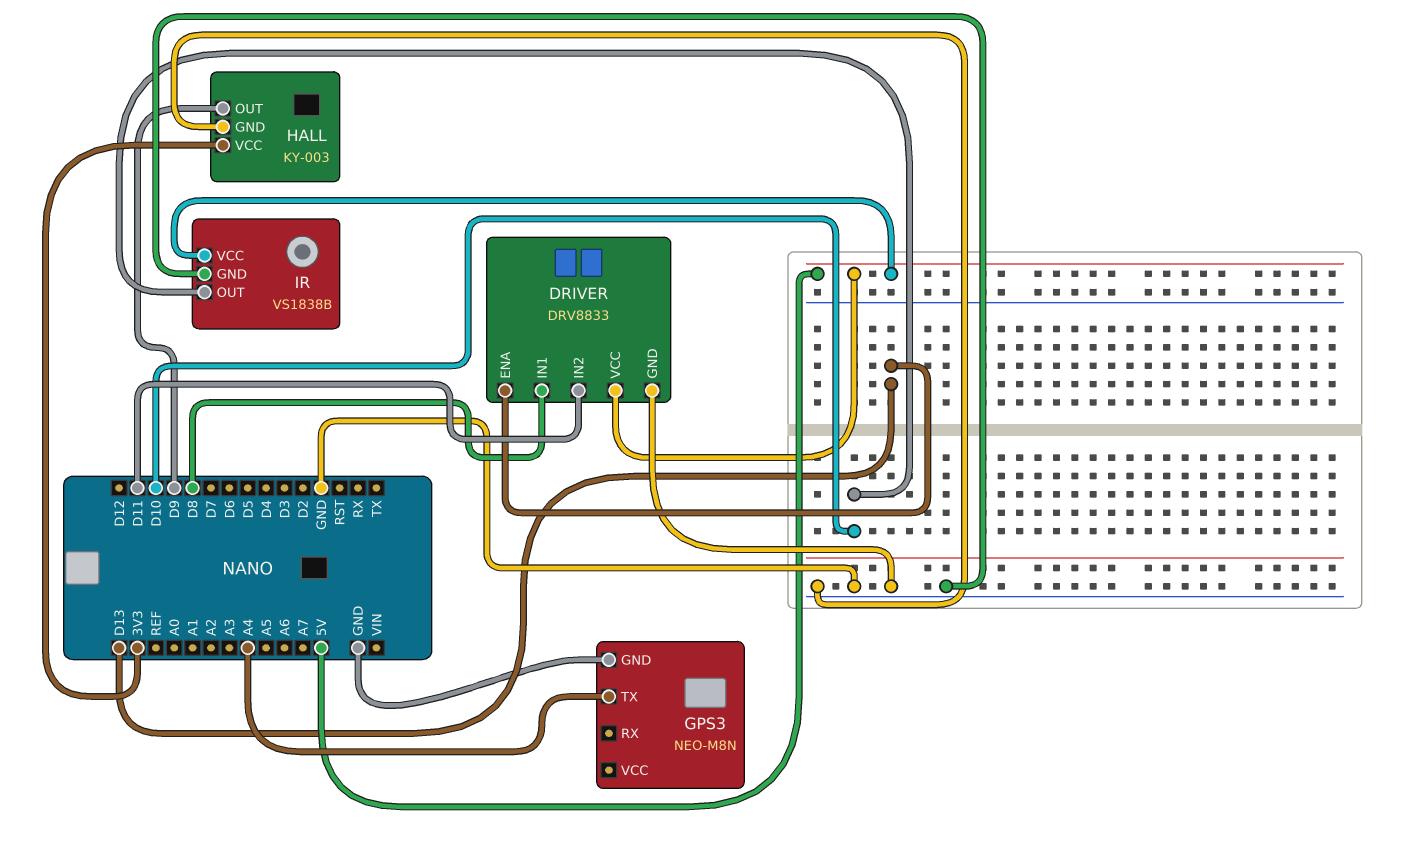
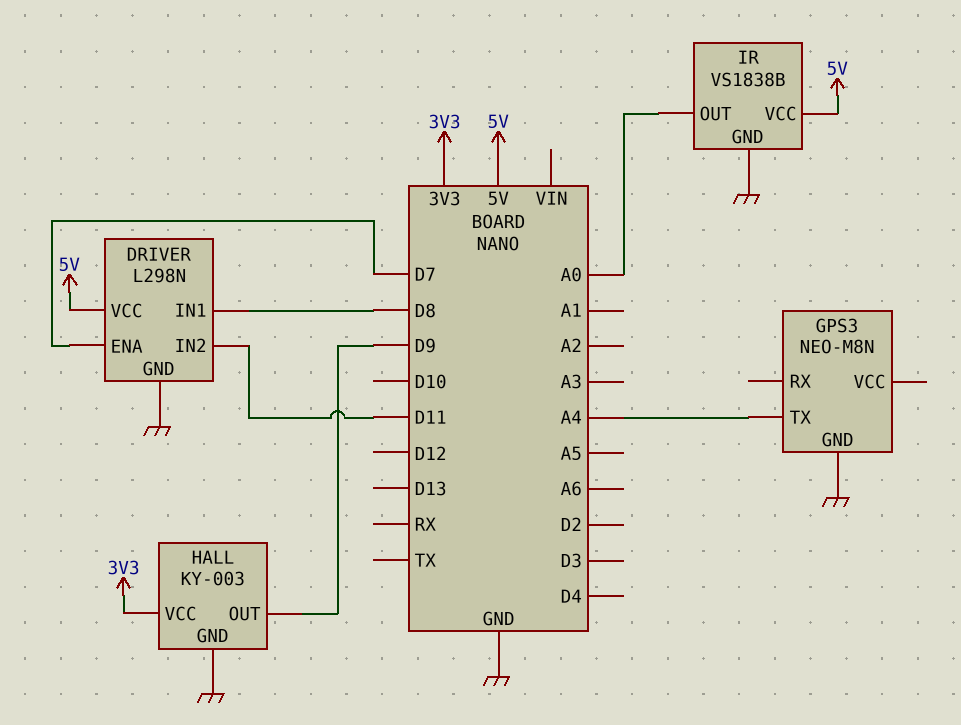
DRIVER: DRV8833 -> L298N
DRIVER pin ENA: D13 -> D7
IR pin OUT: D10 -> A0

